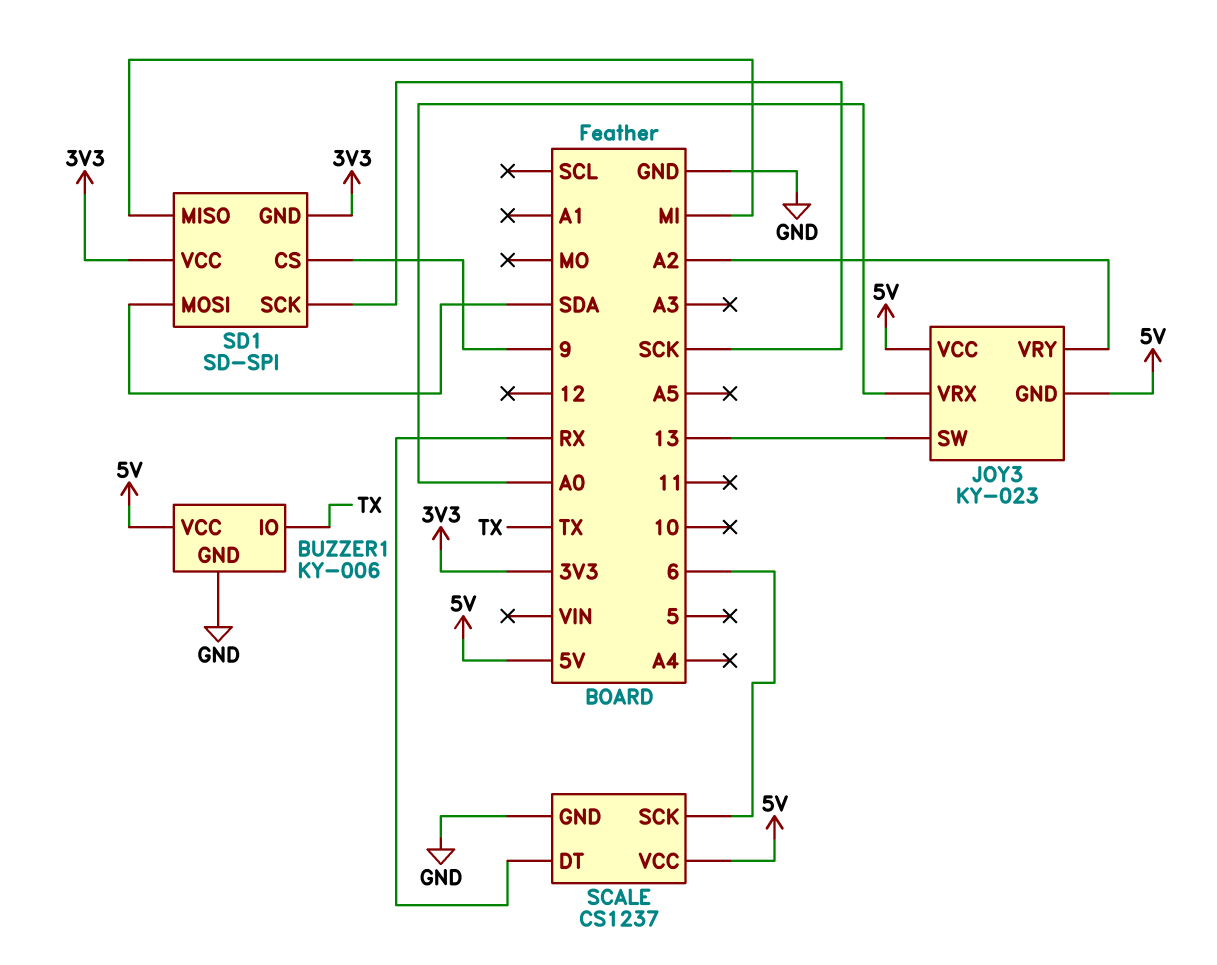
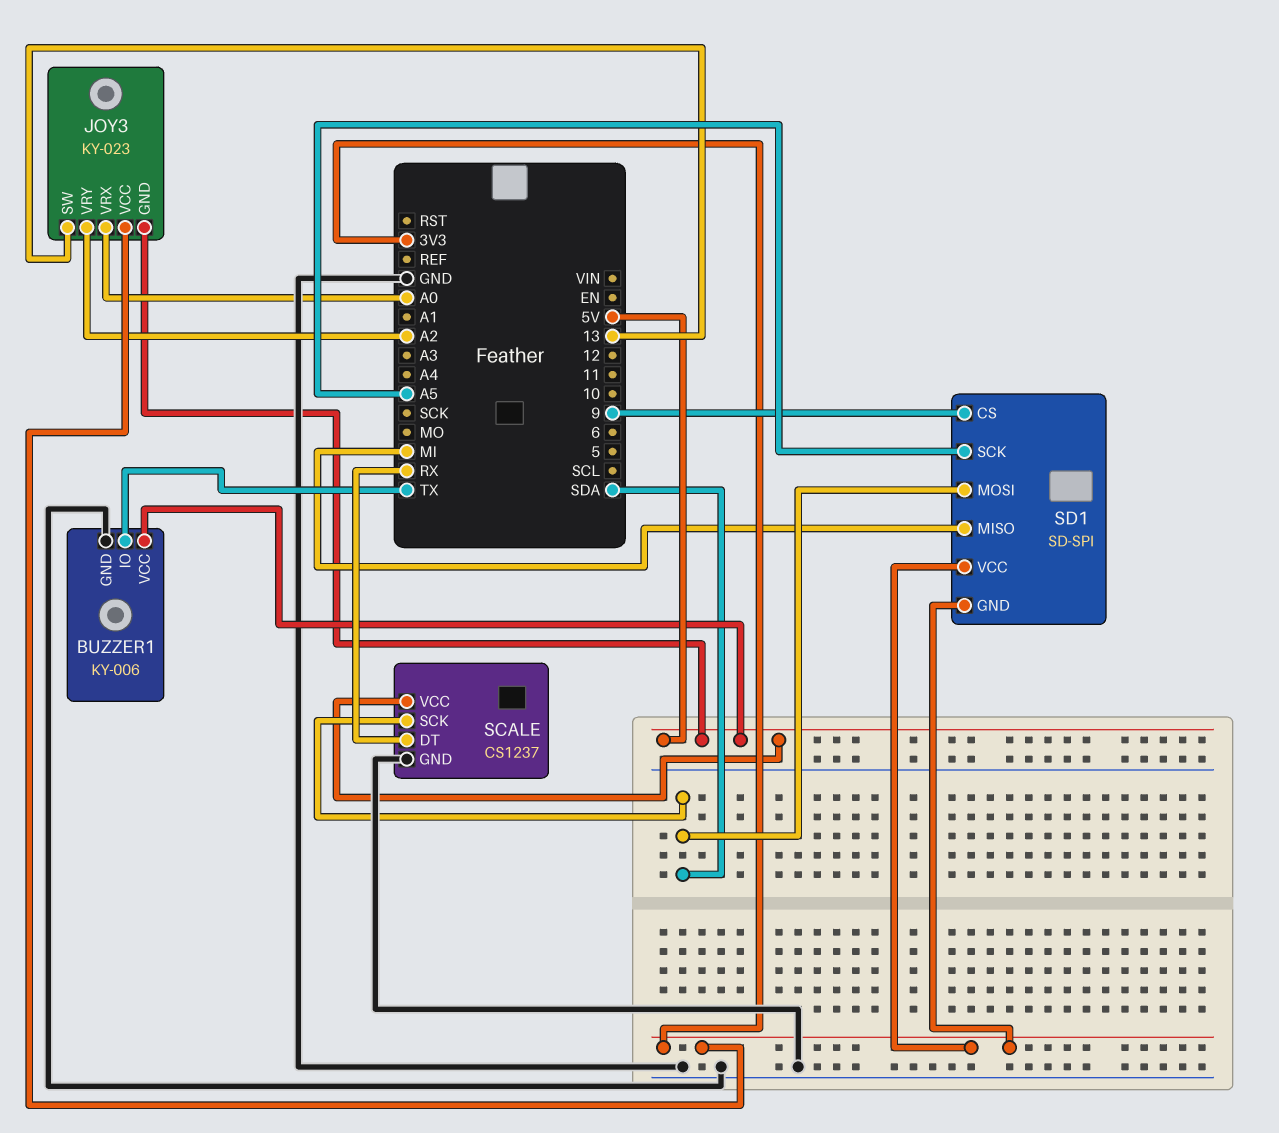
JOY3 pin VCC: 5V -> 3V3
SCALE pin SCK: 6 -> SDA
SD1 pin SCK: SCK -> A5

